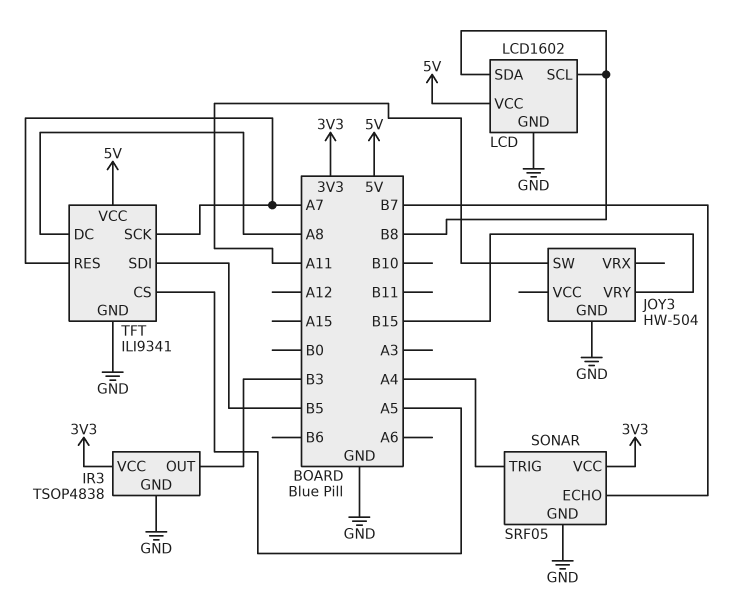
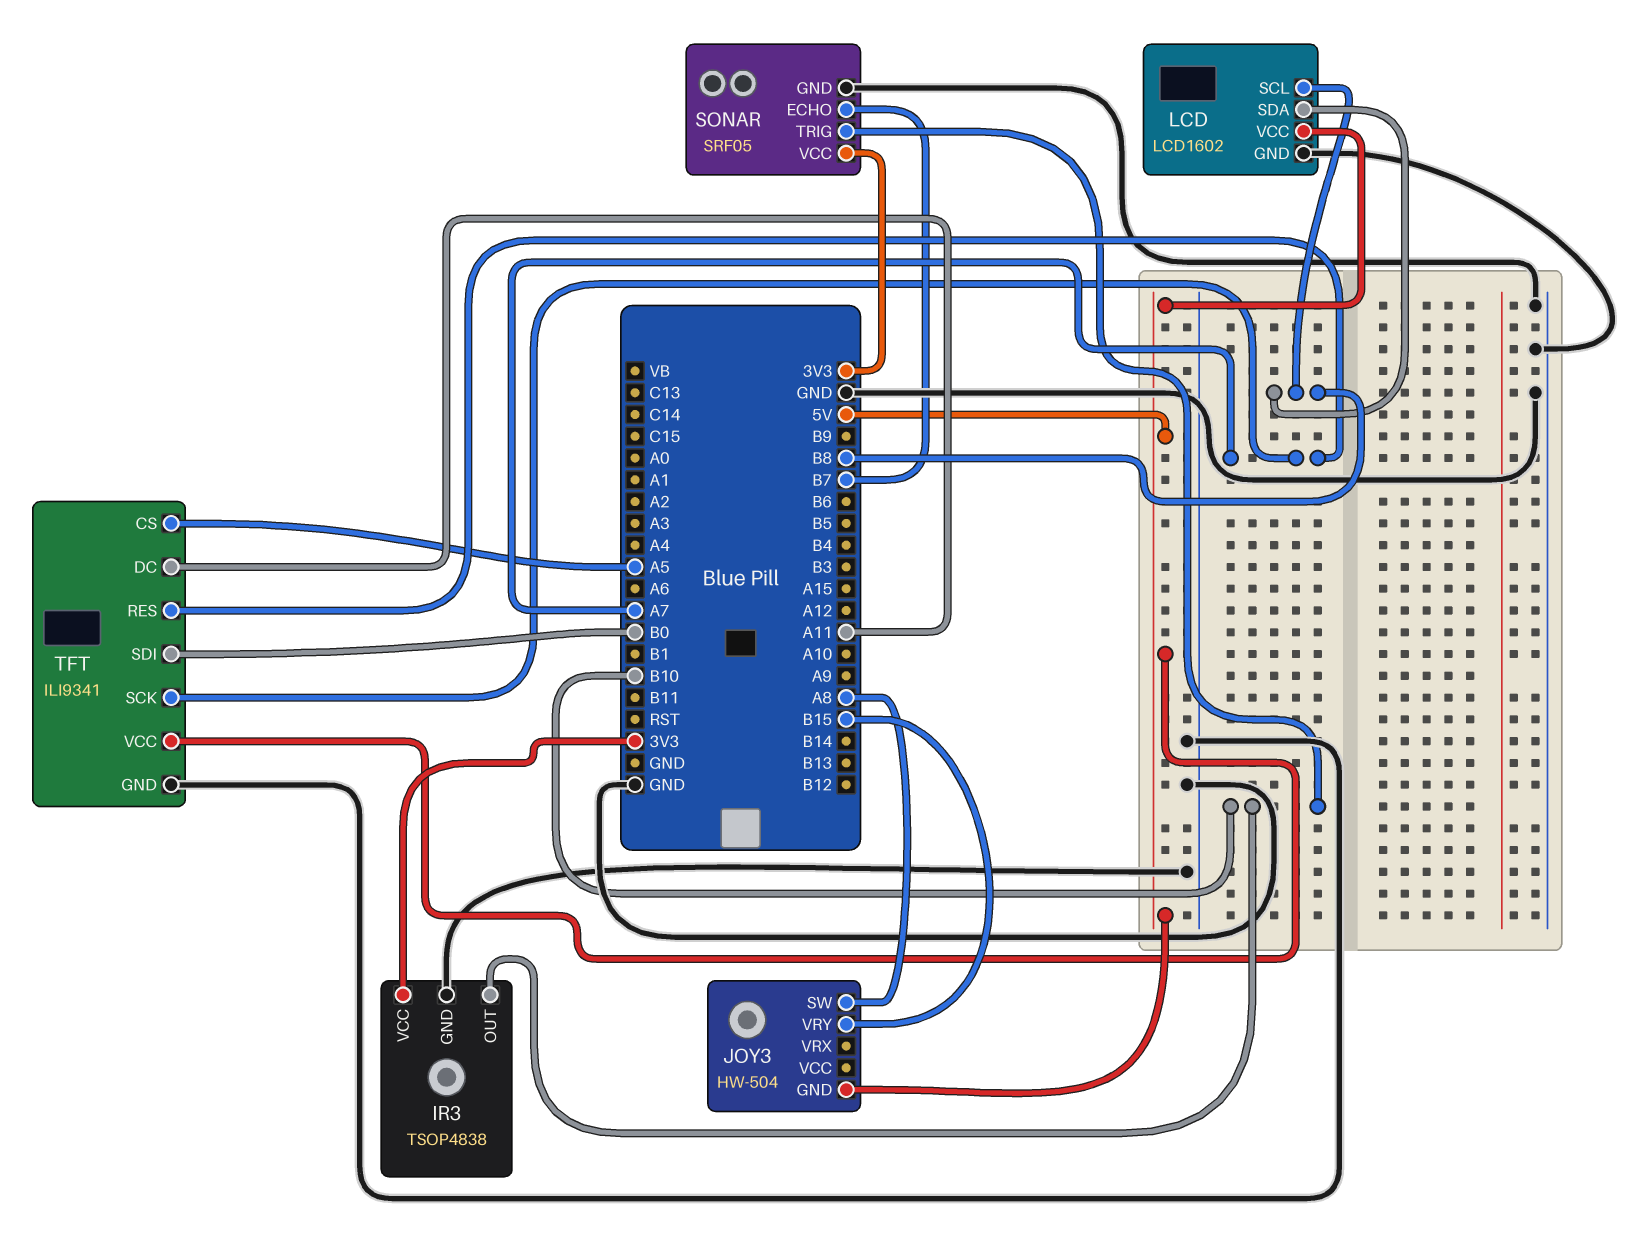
IR3 pin OUT: B3 -> B10
JOY3 pin GND: GND -> 5V
JOY3 pin SW: A11 -> A8
SONAR pin TRIG: A4 -> B10
TFT pin DC: A8 -> A11
TFT pin SDI: B5 -> B0

